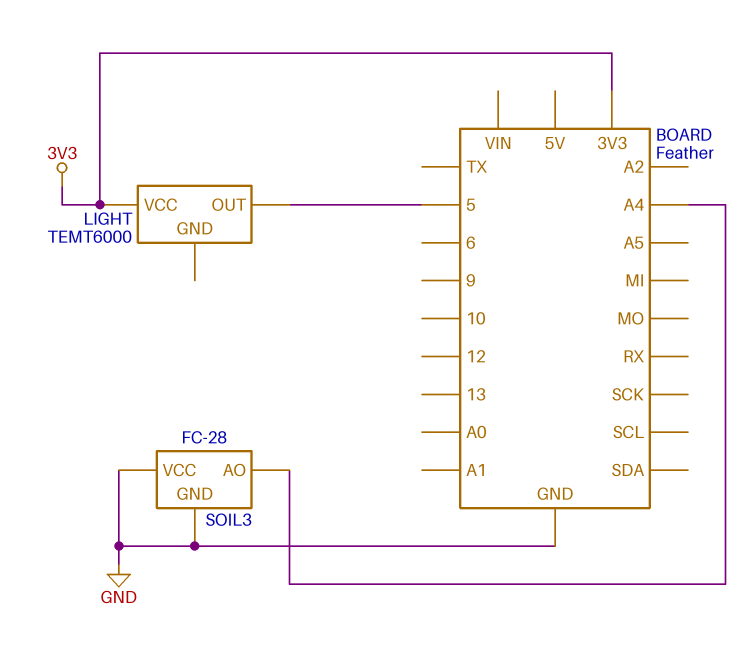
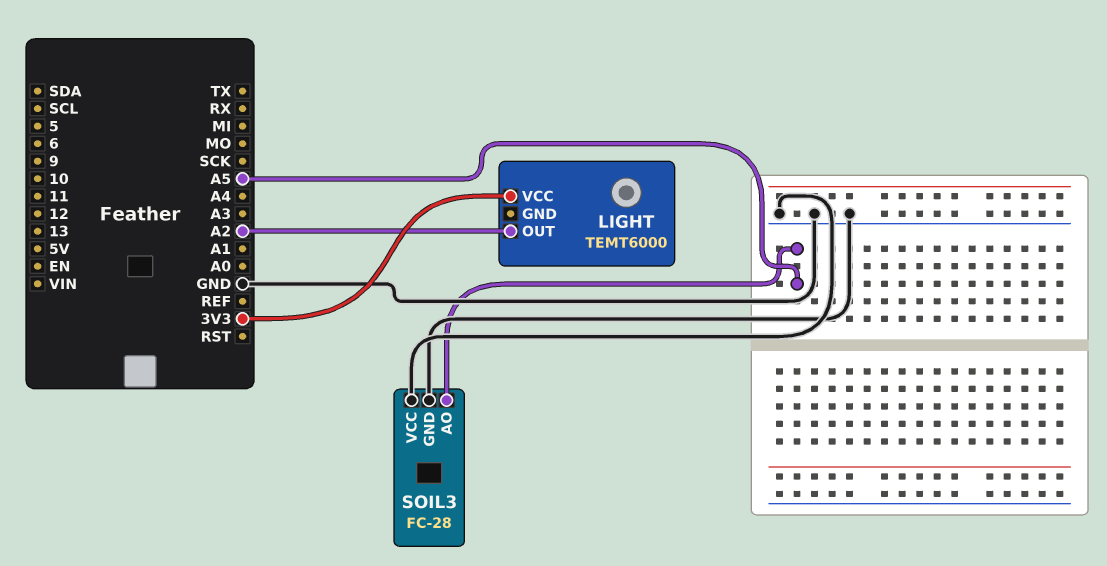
LIGHT pin OUT: 5 -> A2
SOIL3 pin AO: A4 -> A5

